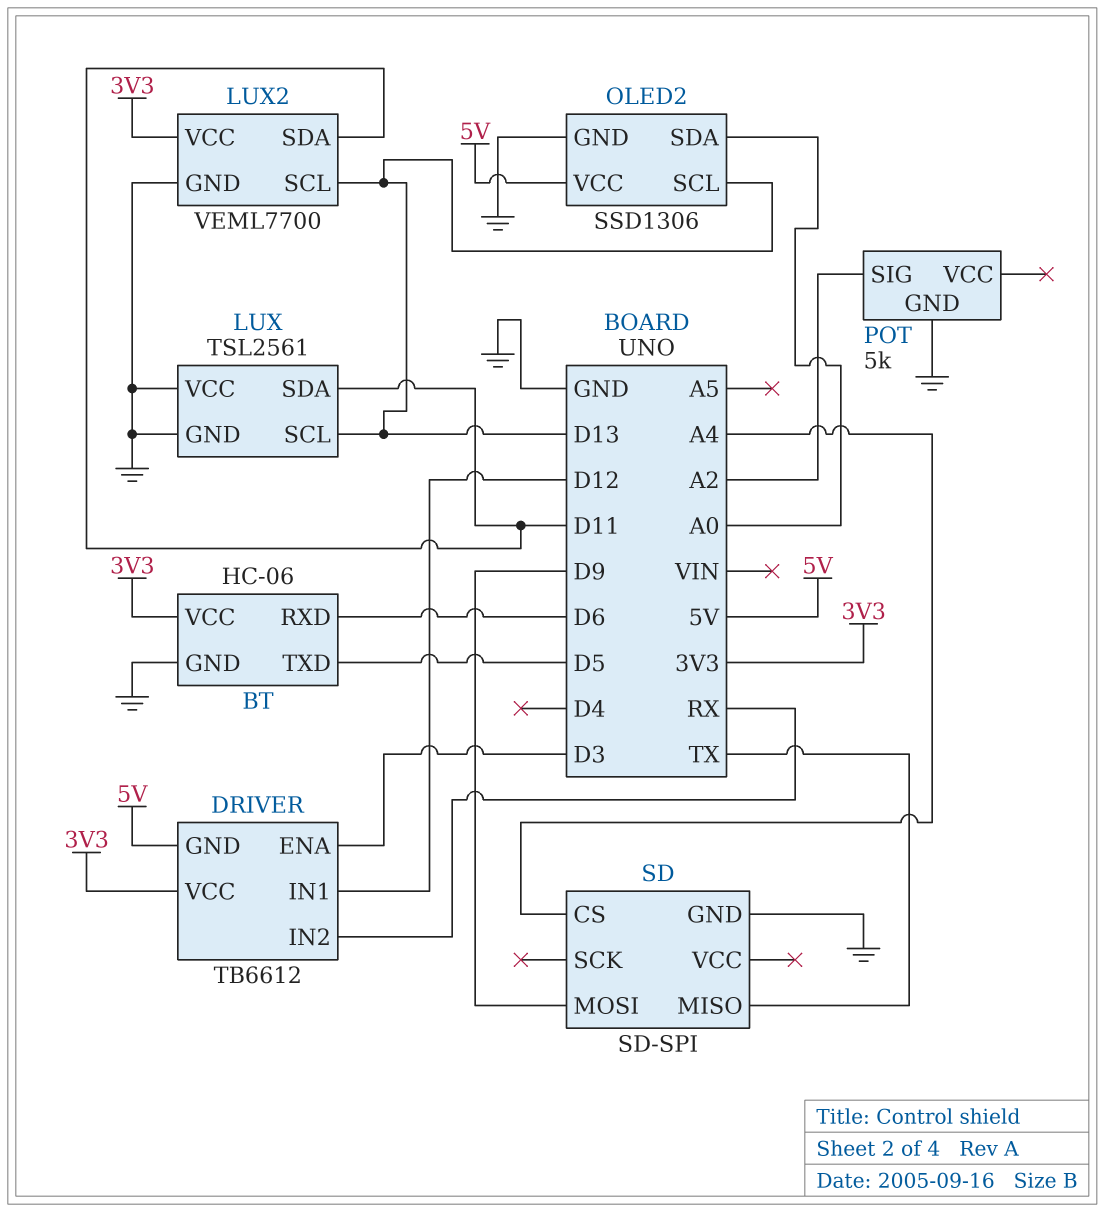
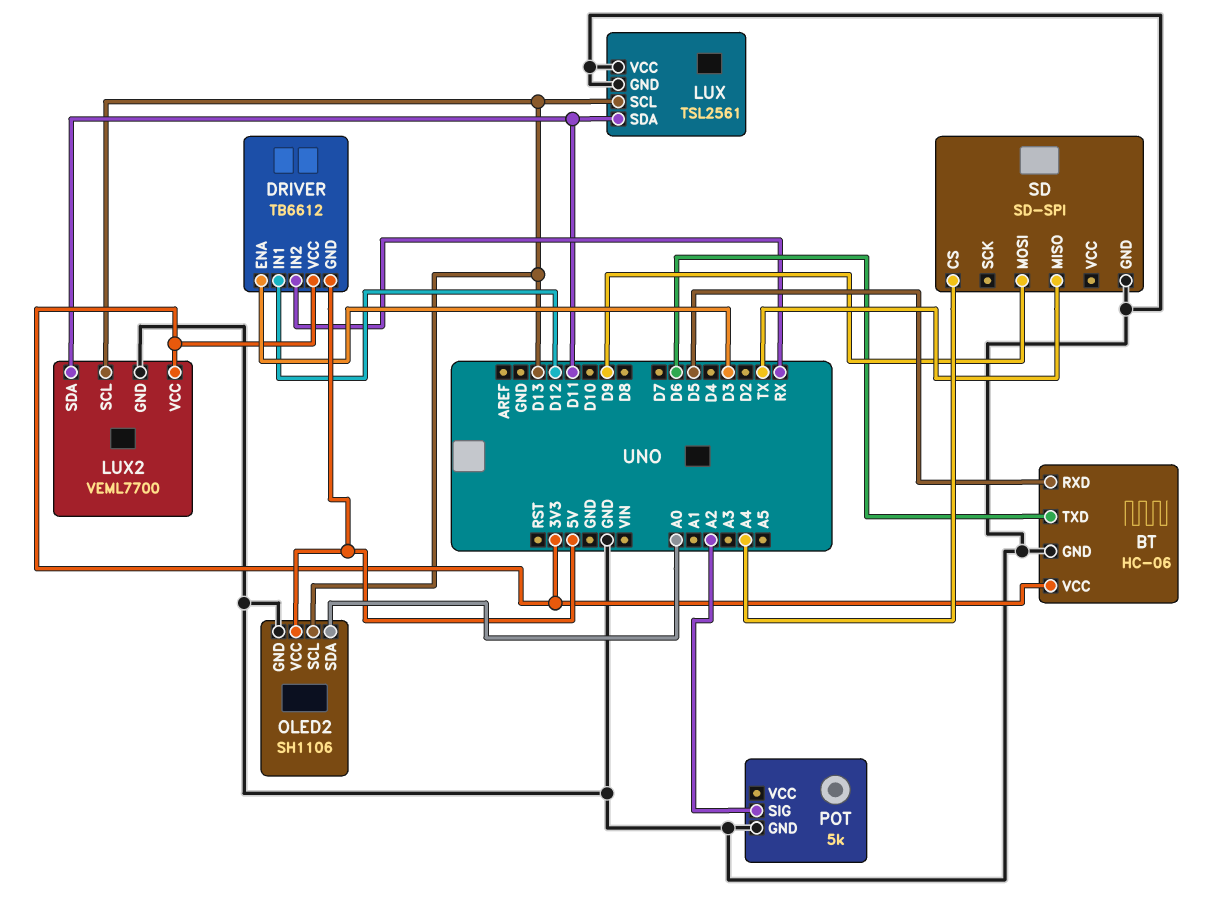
BT pin RXD: D6 -> D5
BT pin TXD: D5 -> D6
OLED2: SSD1306 -> SH1106

